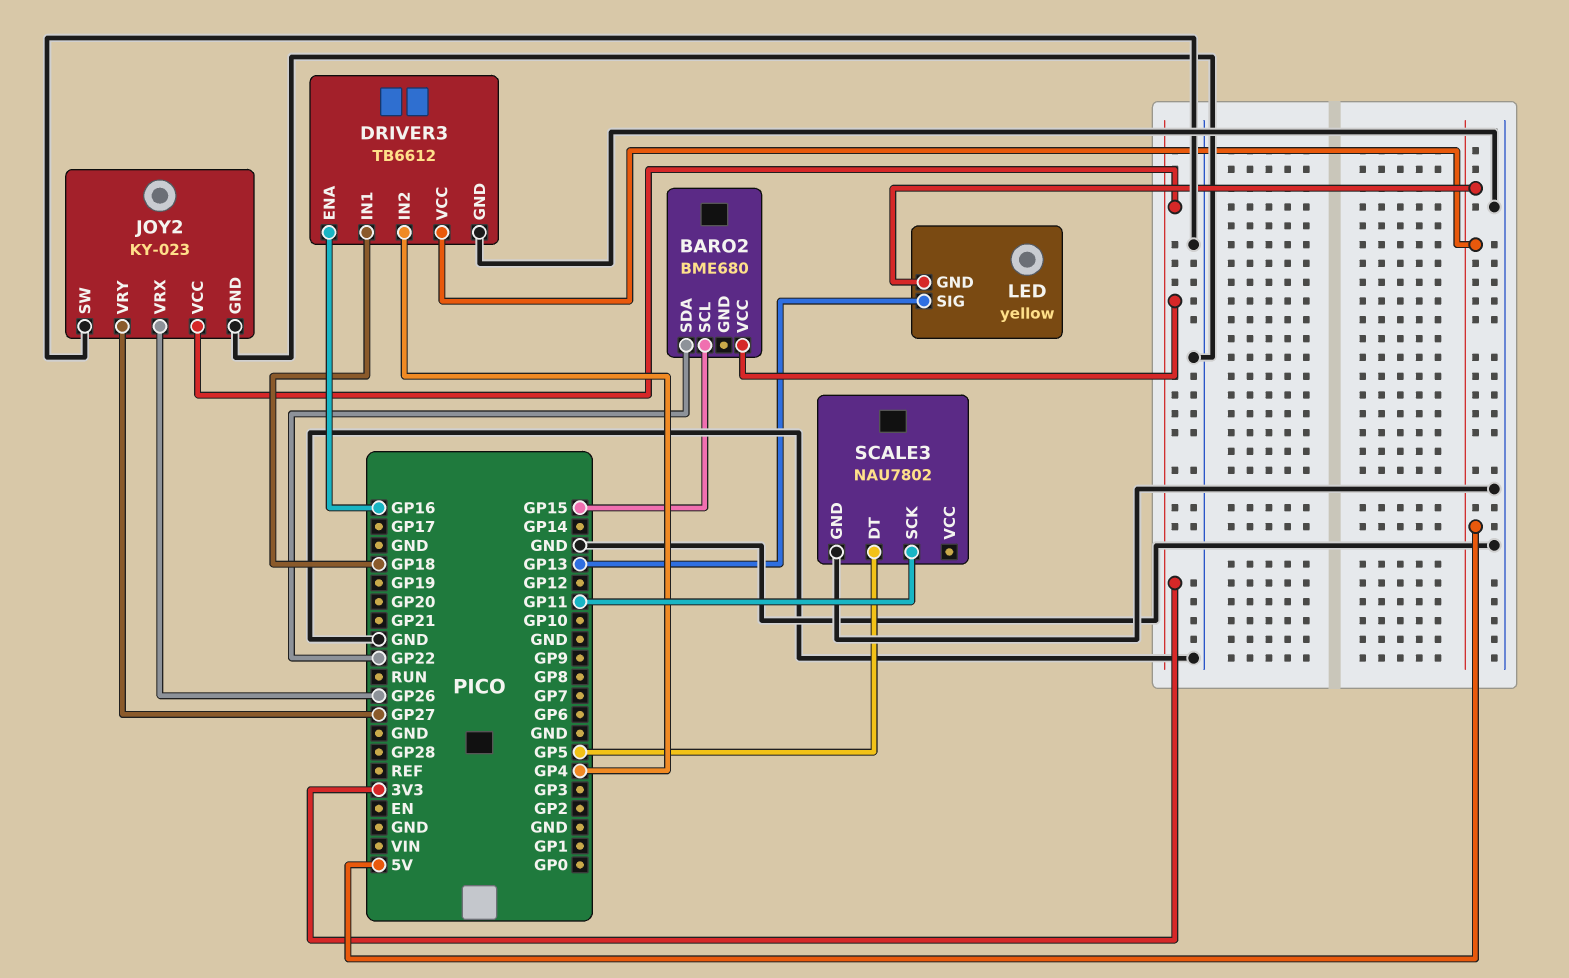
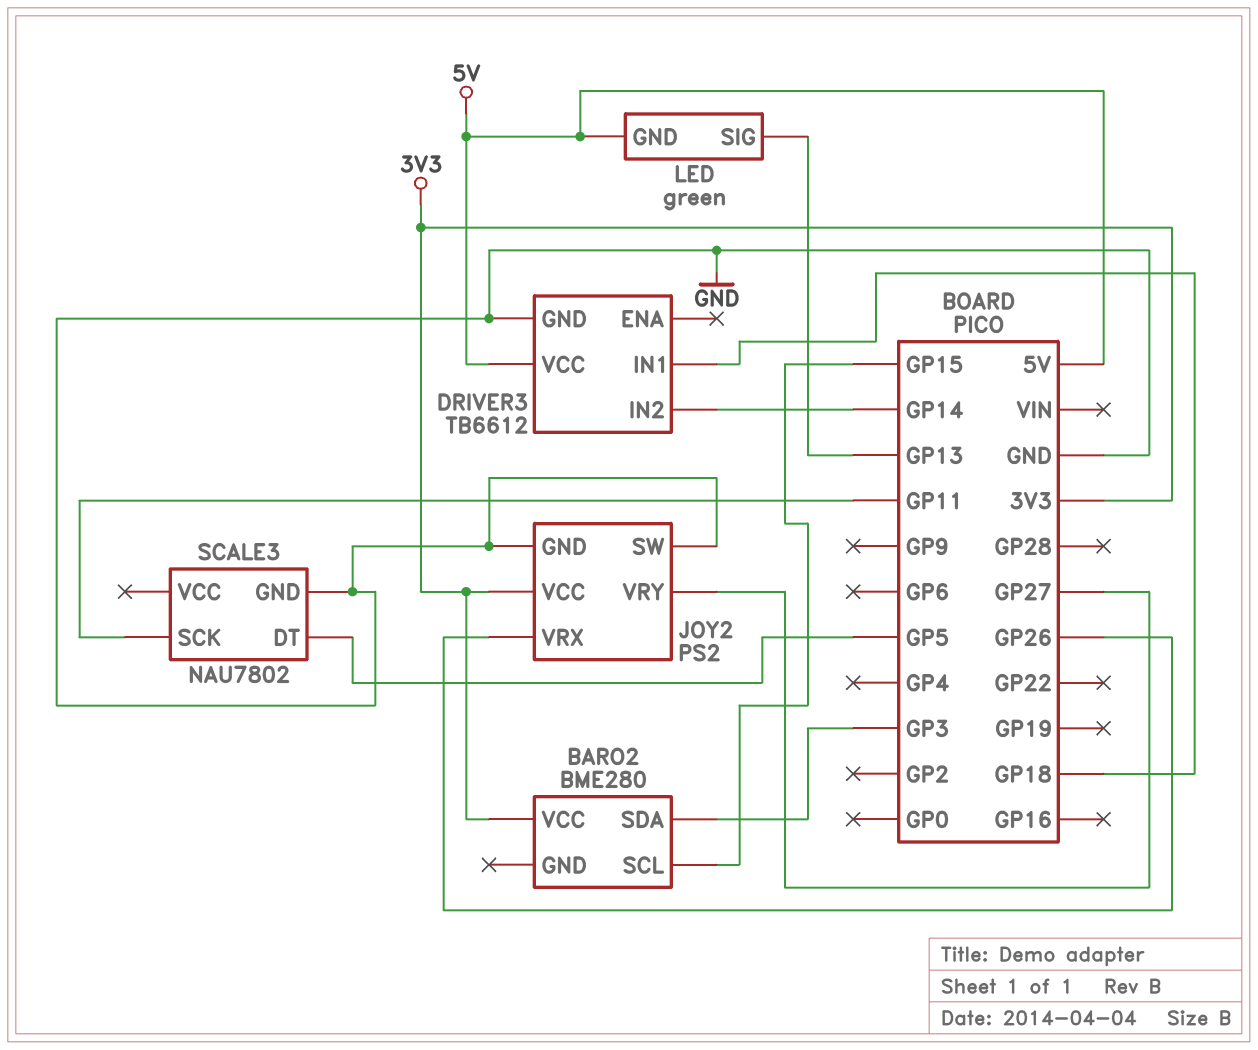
BARO2: BME680 -> BME280
BARO2 pin SDA: GP22 -> GP3
DRIVER3 pin ENA: GP16 -> none
DRIVER3 pin IN2: GP4 -> GP14
JOY2: KY-023 -> PS2
LED: yellow -> green

